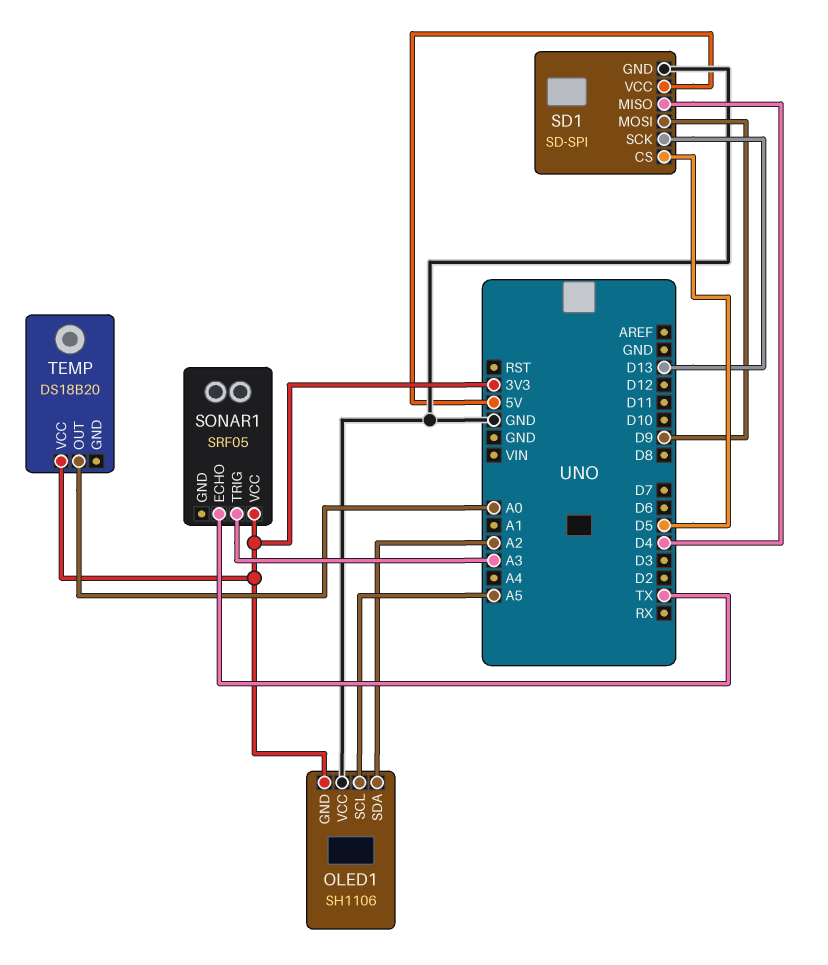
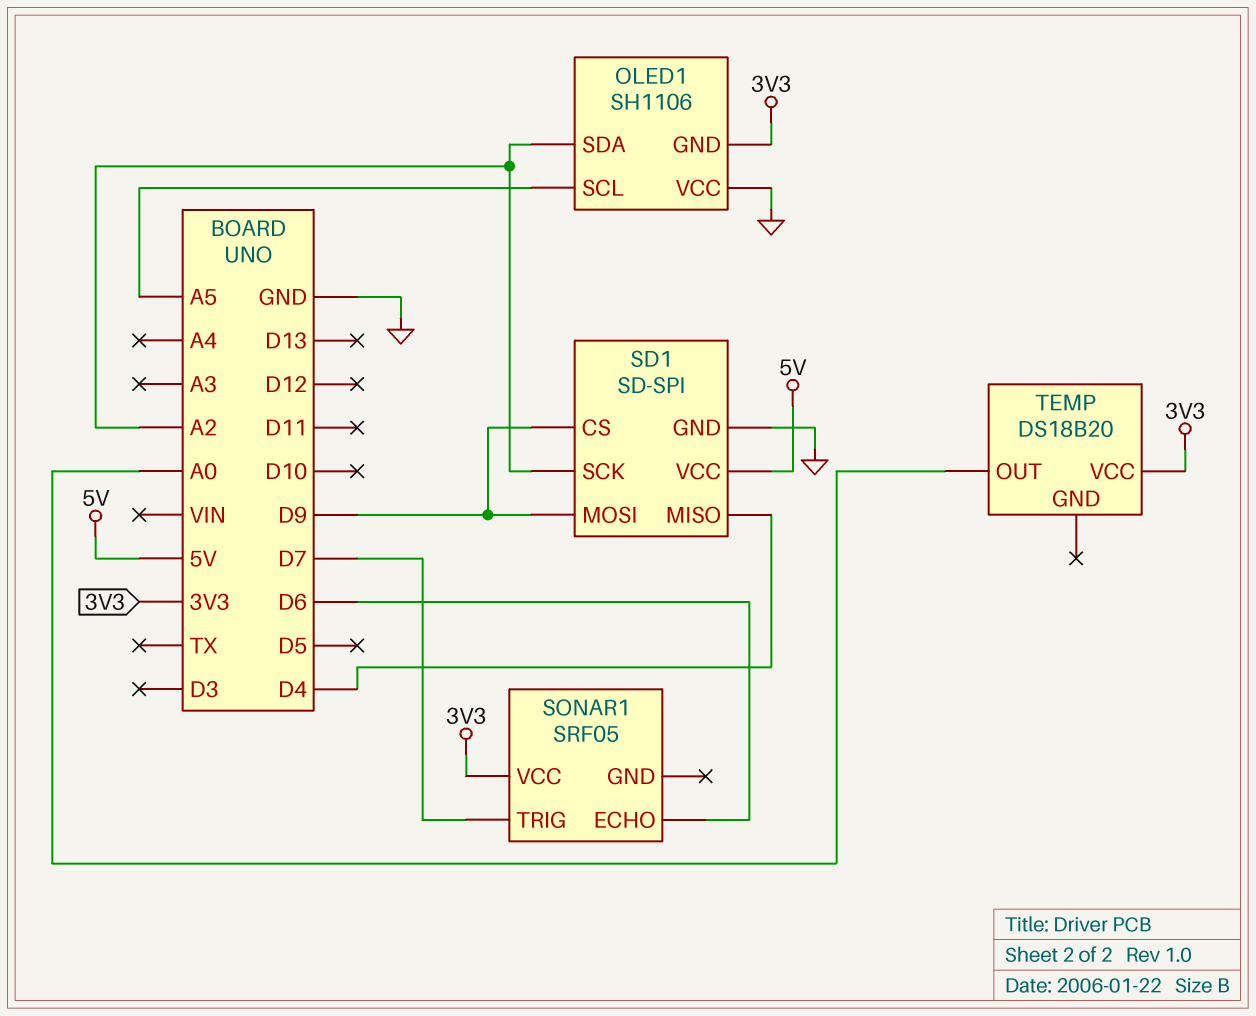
SD1 pin CS: D5 -> D9
SD1 pin SCK: D13 -> A2
SONAR1 pin ECHO: TX -> D6
SONAR1 pin TRIG: A3 -> D7

